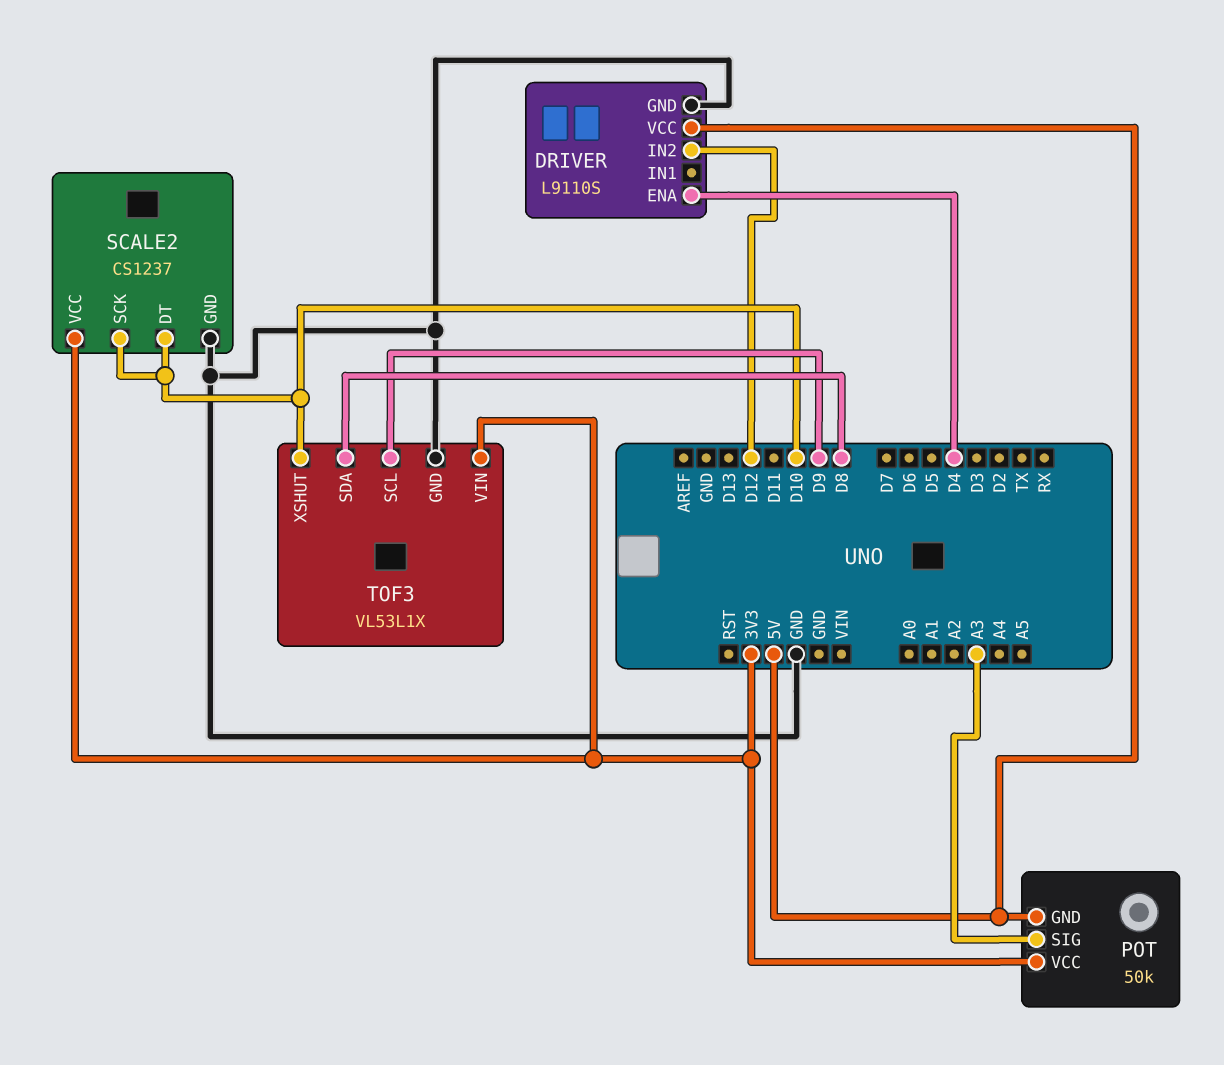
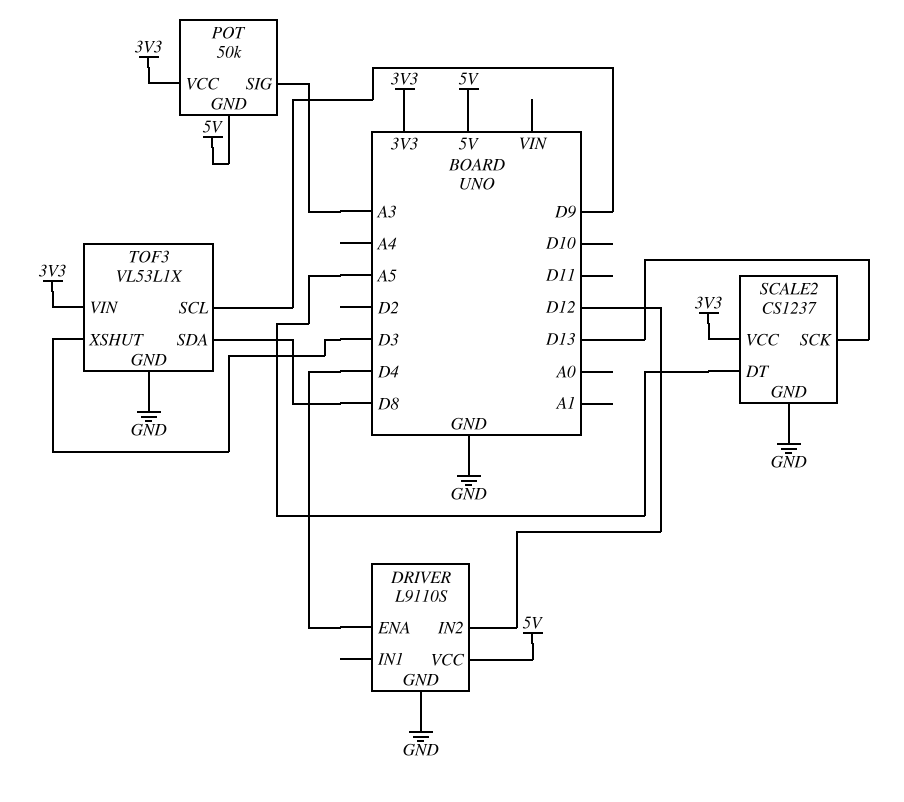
SCALE2 pin DT: D10 -> A5
SCALE2 pin SCK: D10 -> D13
TOF3 pin XSHUT: D10 -> D3

